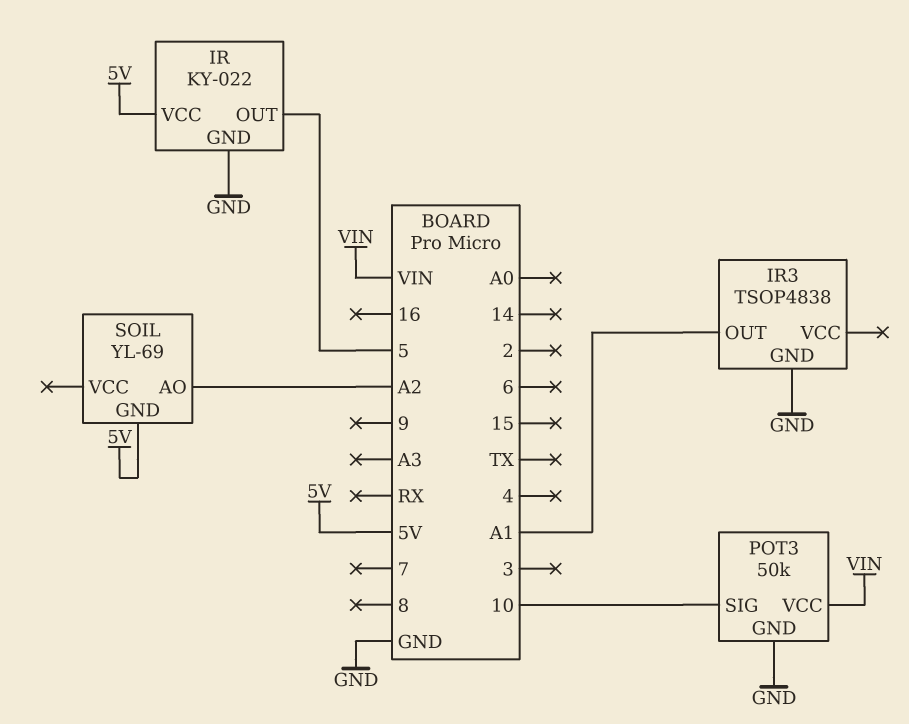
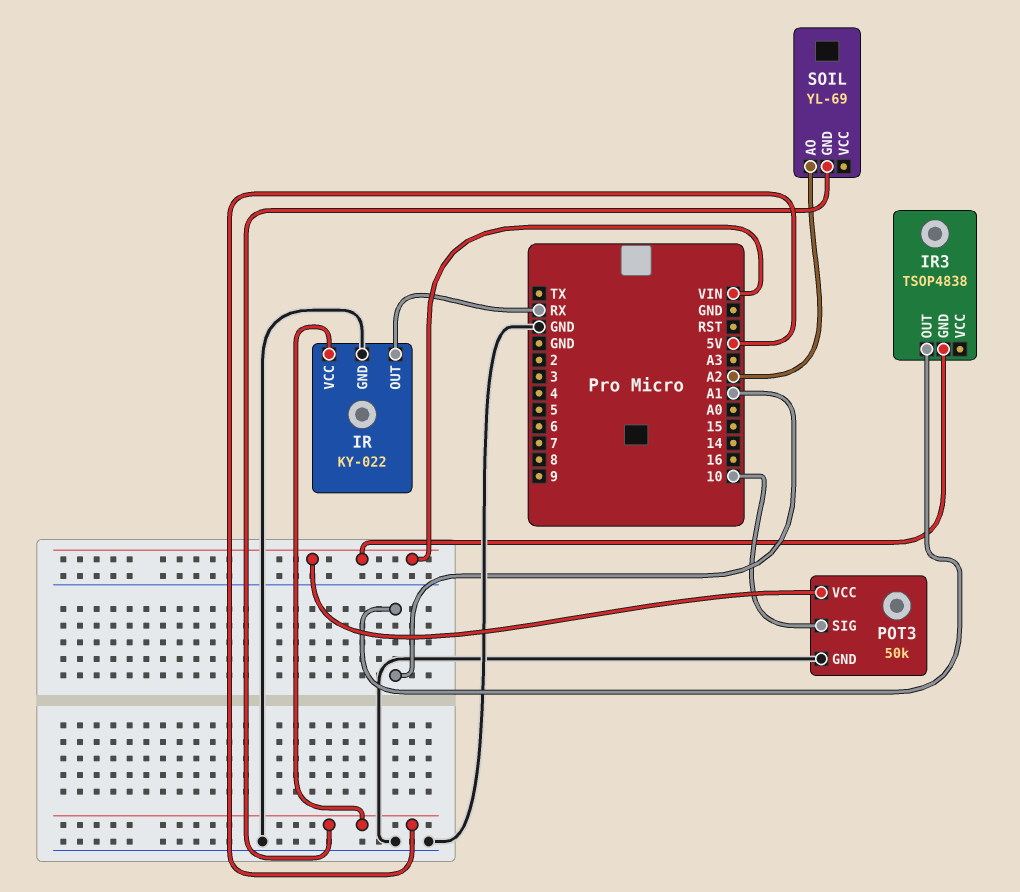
IR pin OUT: 5 -> RX
IR3 pin GND: GND -> VIN

